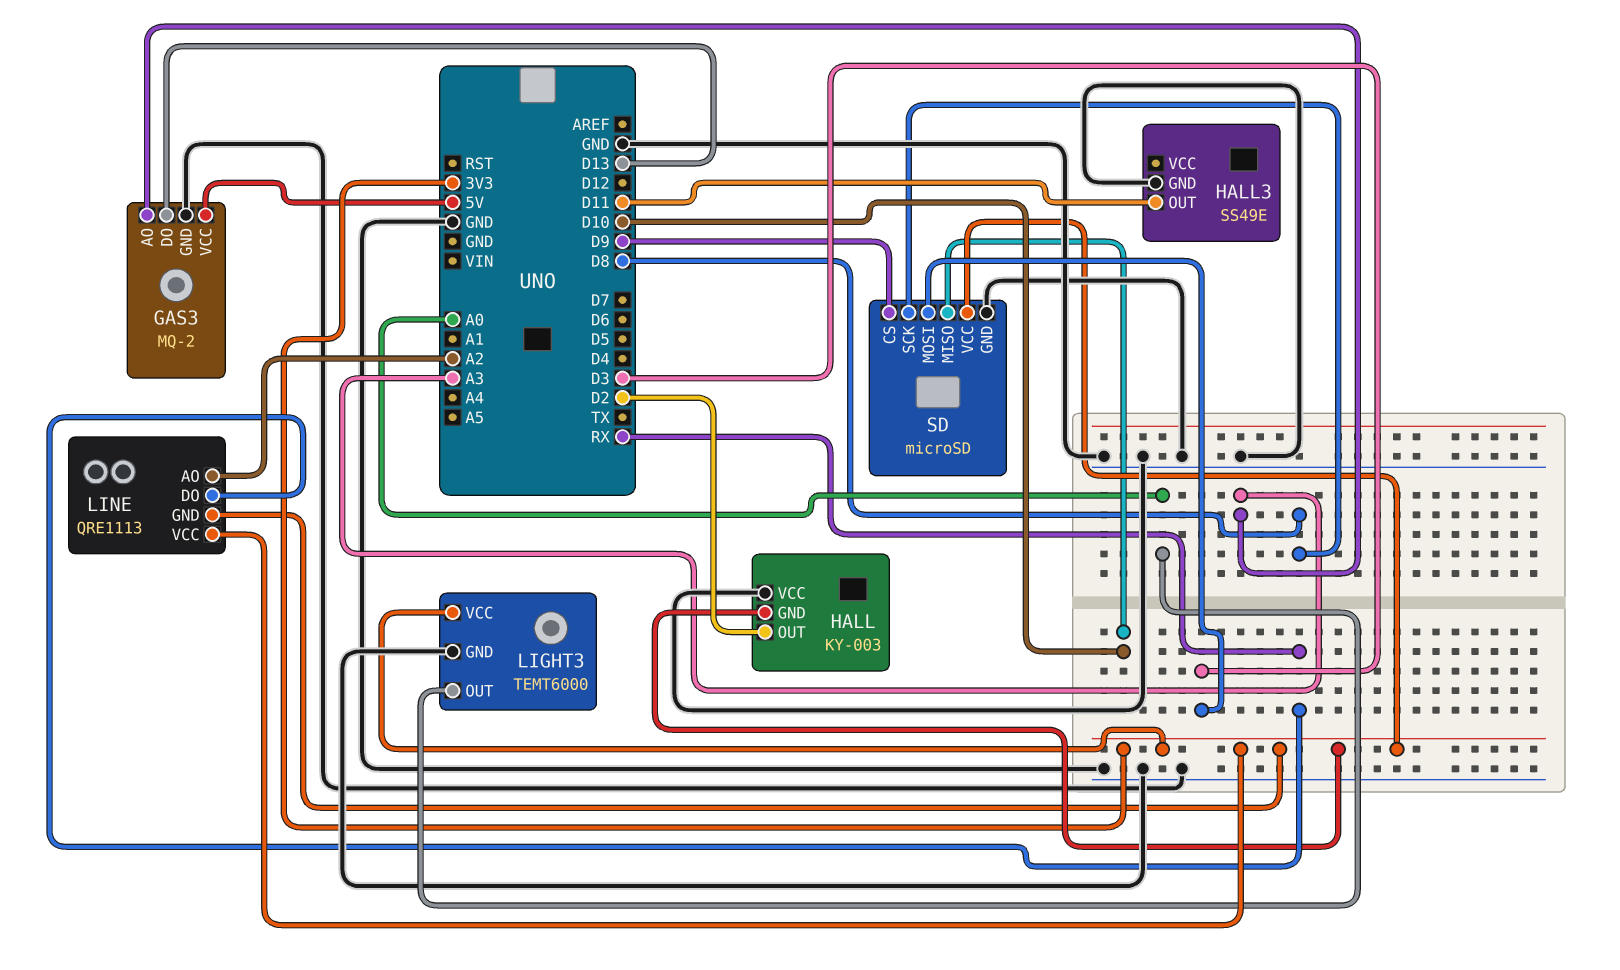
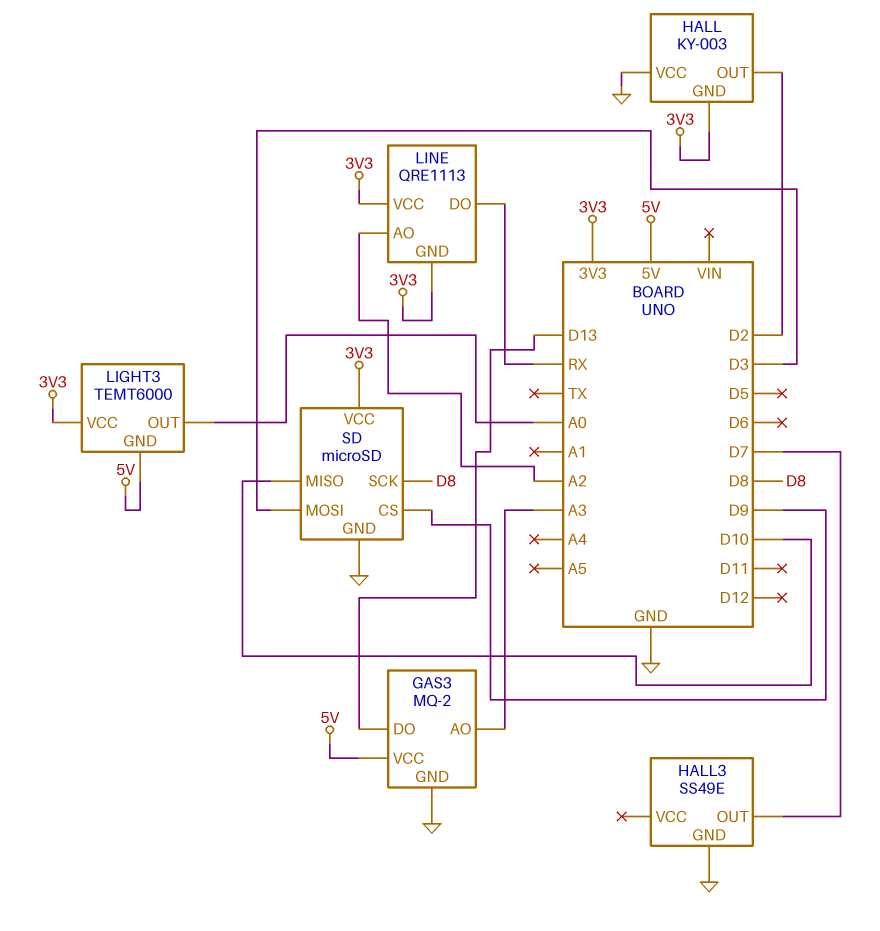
HALL3 pin OUT: D11 -> D7
LIGHT3 pin GND: GND -> 5V

